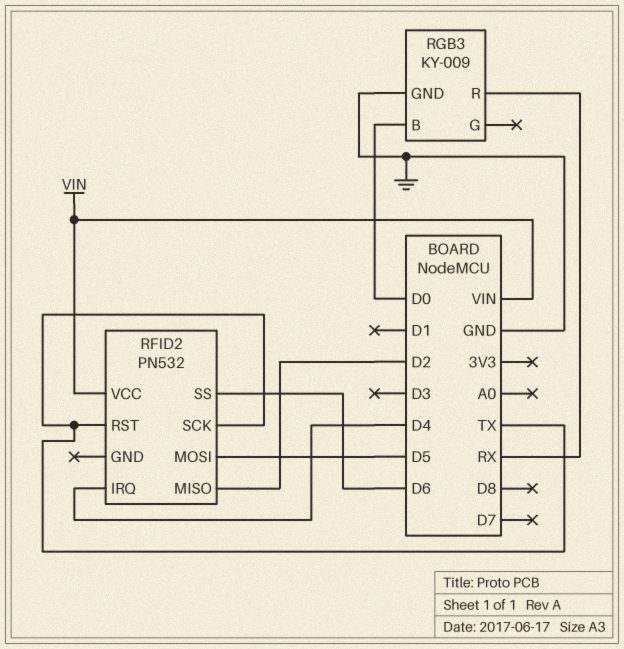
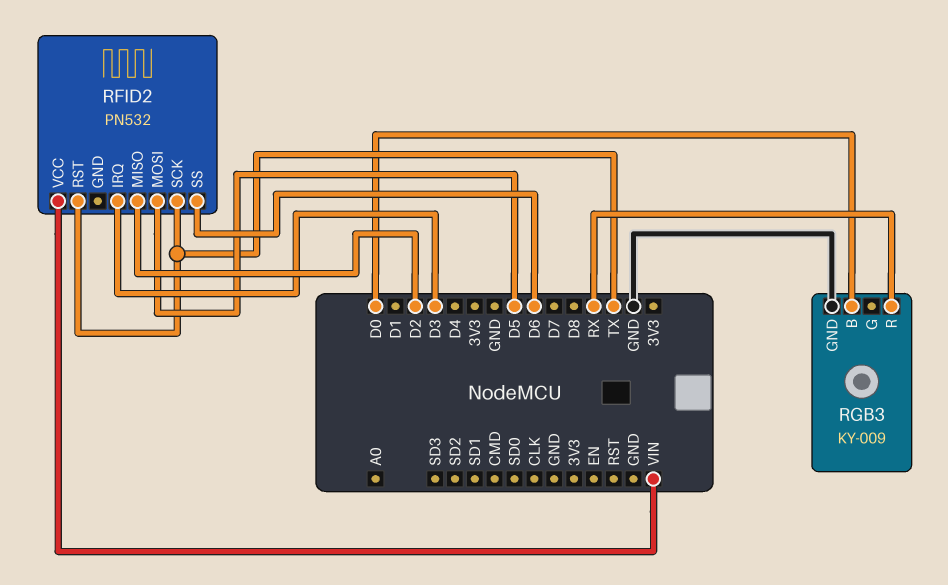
RFID2 pin IRQ: D4 -> D3

